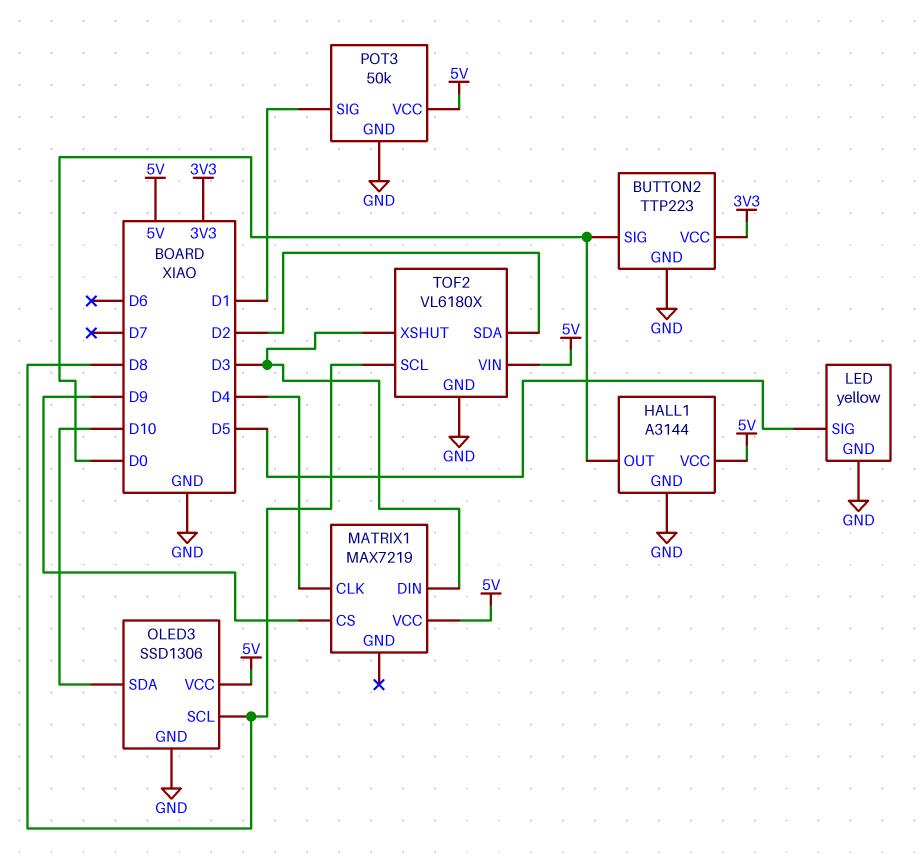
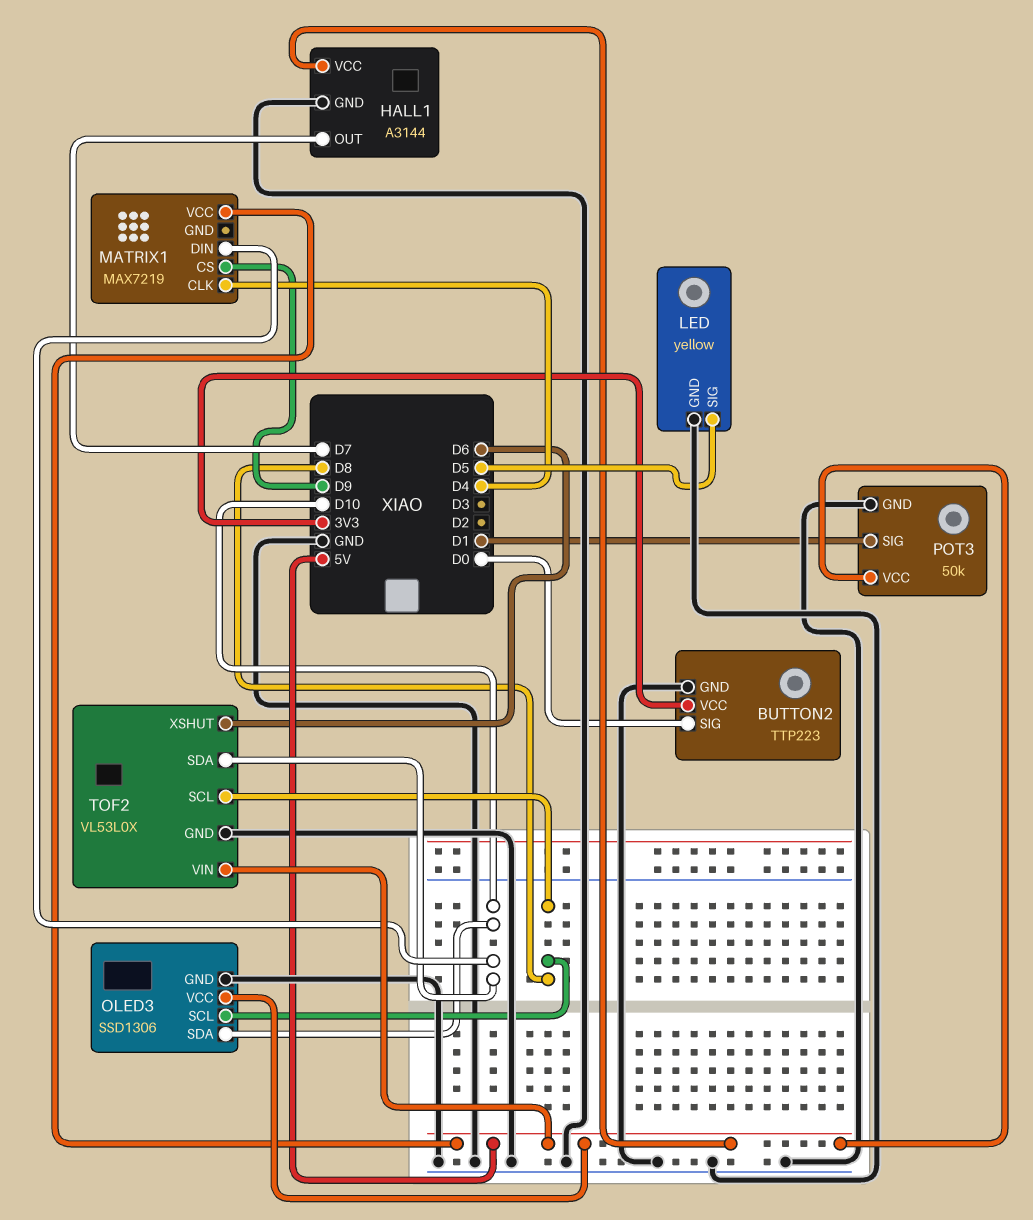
HALL1 pin OUT: D0 -> D7
MATRIX1 pin DIN: D3 -> D10
TOF2: VL6180X -> VL53L0X
TOF2 pin SDA: D2 -> D10
TOF2 pin XSHUT: D3 -> D6

